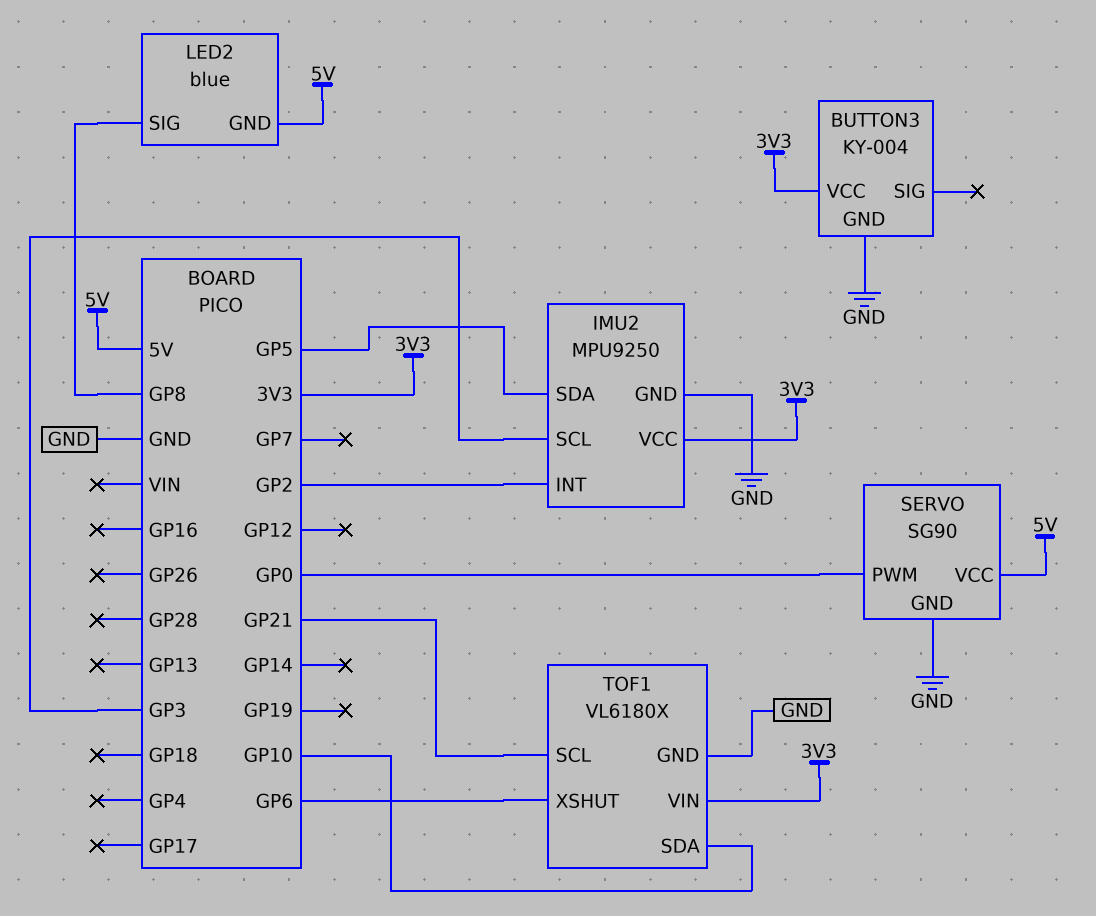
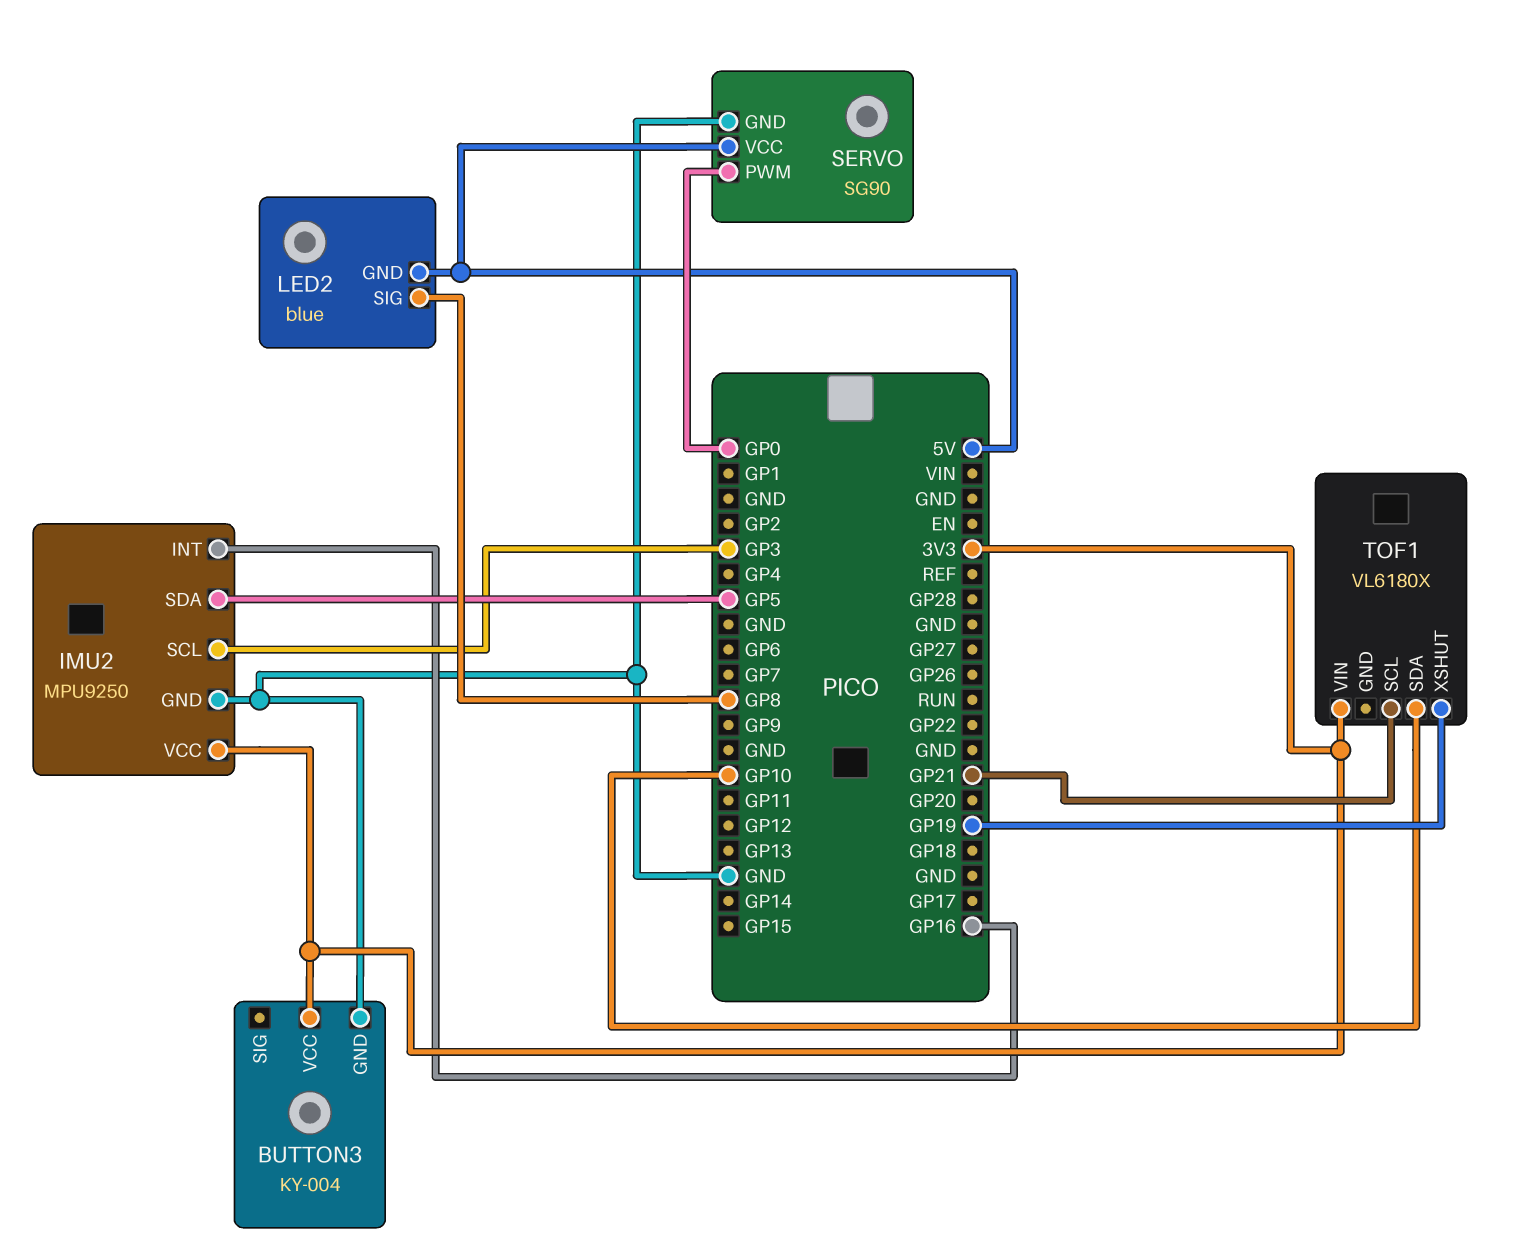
IMU2 pin INT: GP2 -> GP16
TOF1 pin GND: GND -> none
TOF1 pin XSHUT: GP6 -> GP19

